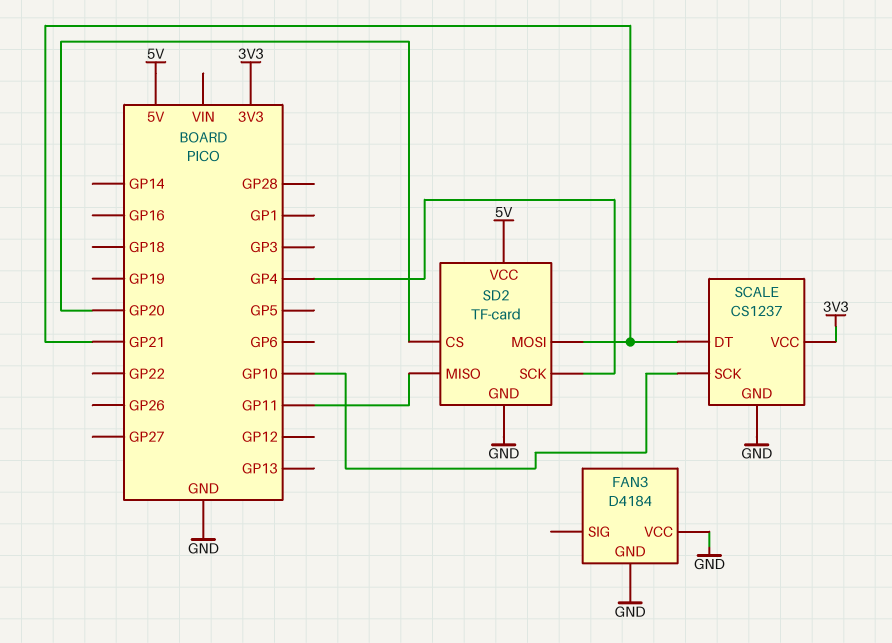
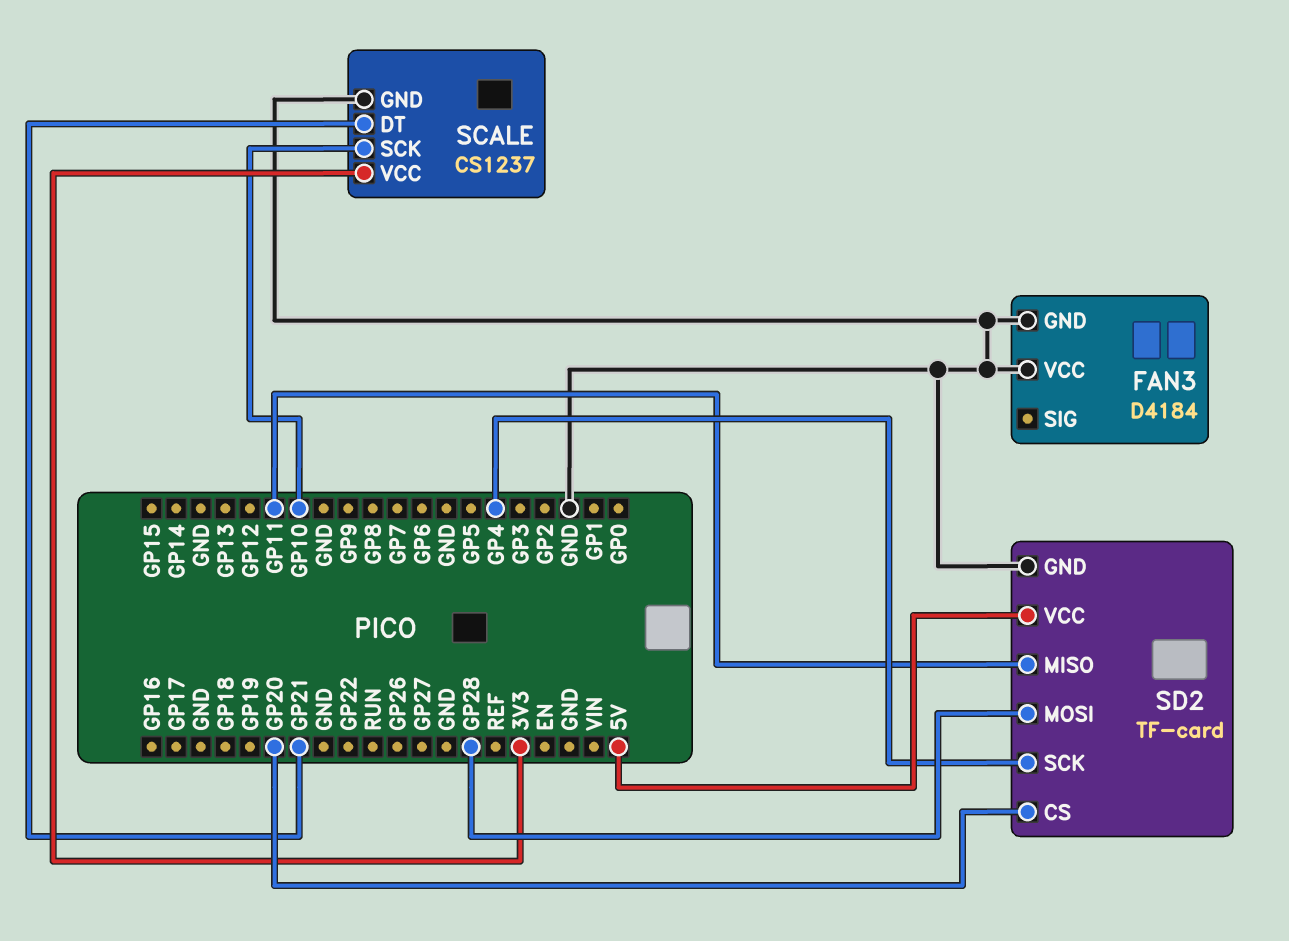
SD2 pin MOSI: GP21 -> GP28

